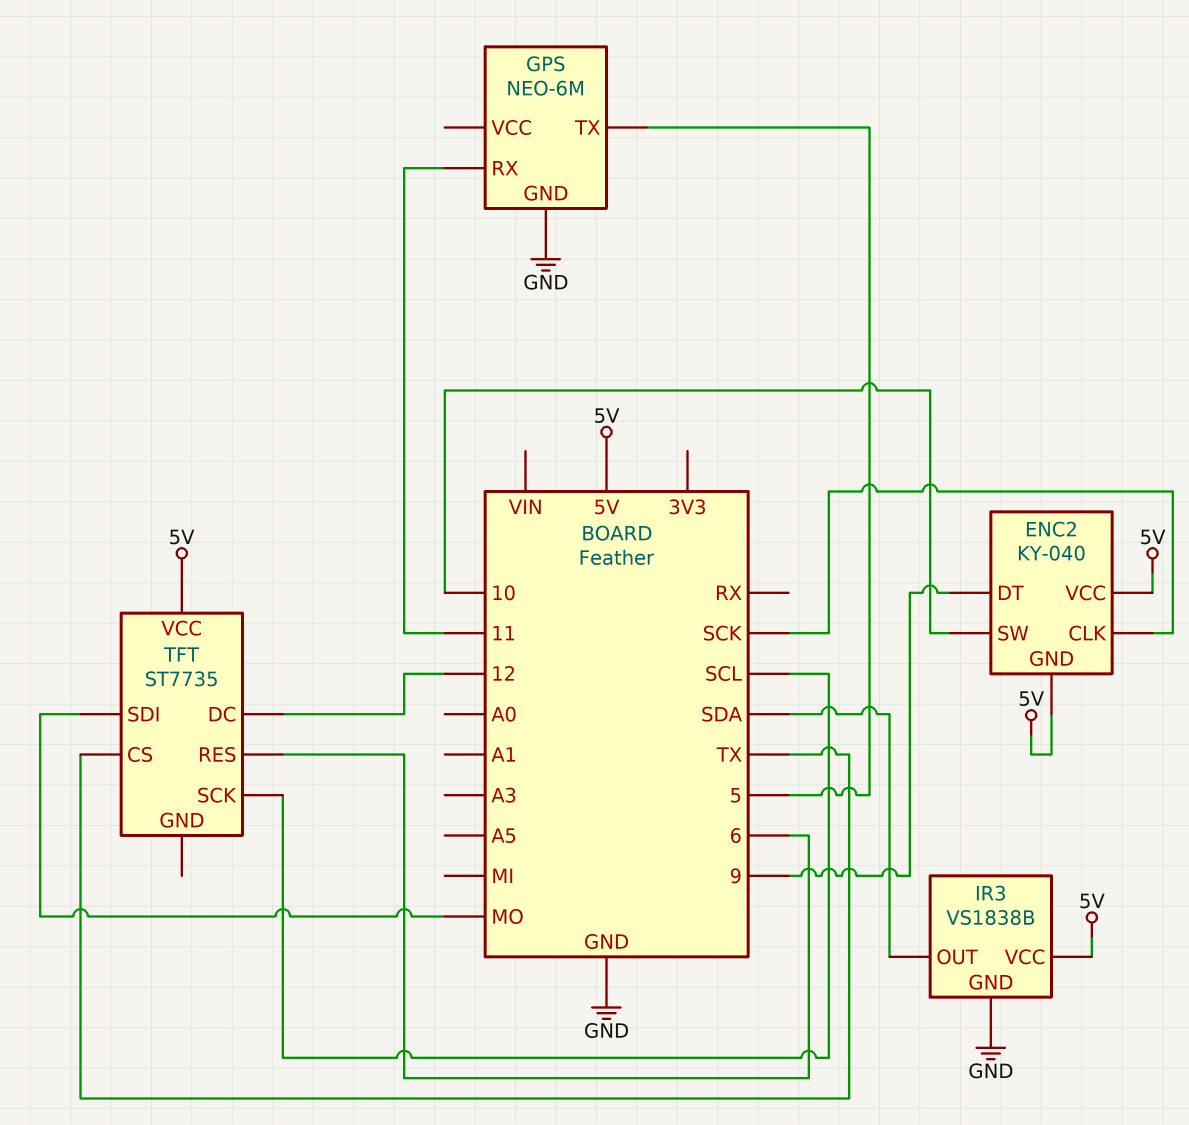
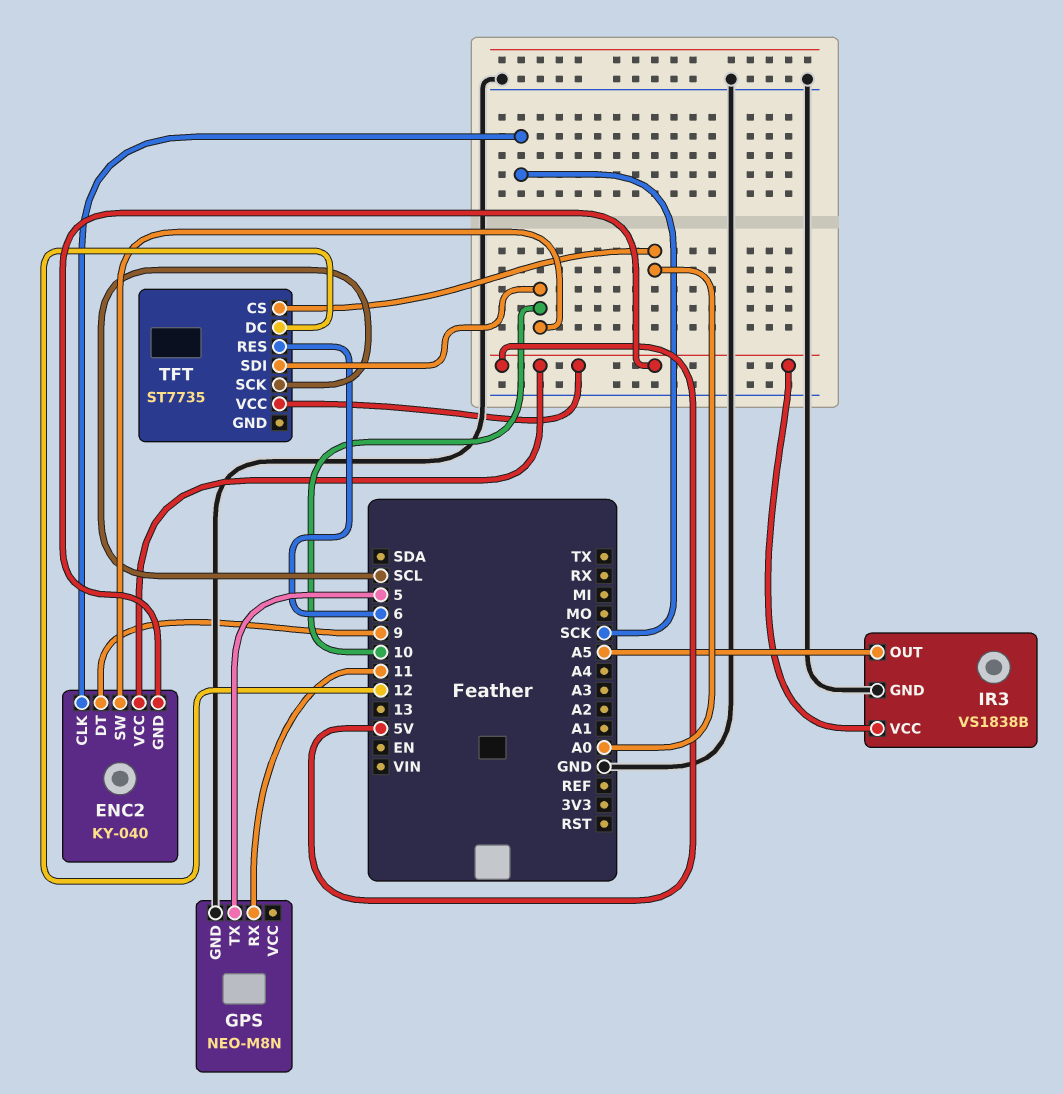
GPS: NEO-6M -> NEO-M8N
IR3 pin OUT: SDA -> A5
TFT pin CS: TX -> A0
TFT pin SDI: MO -> 10

